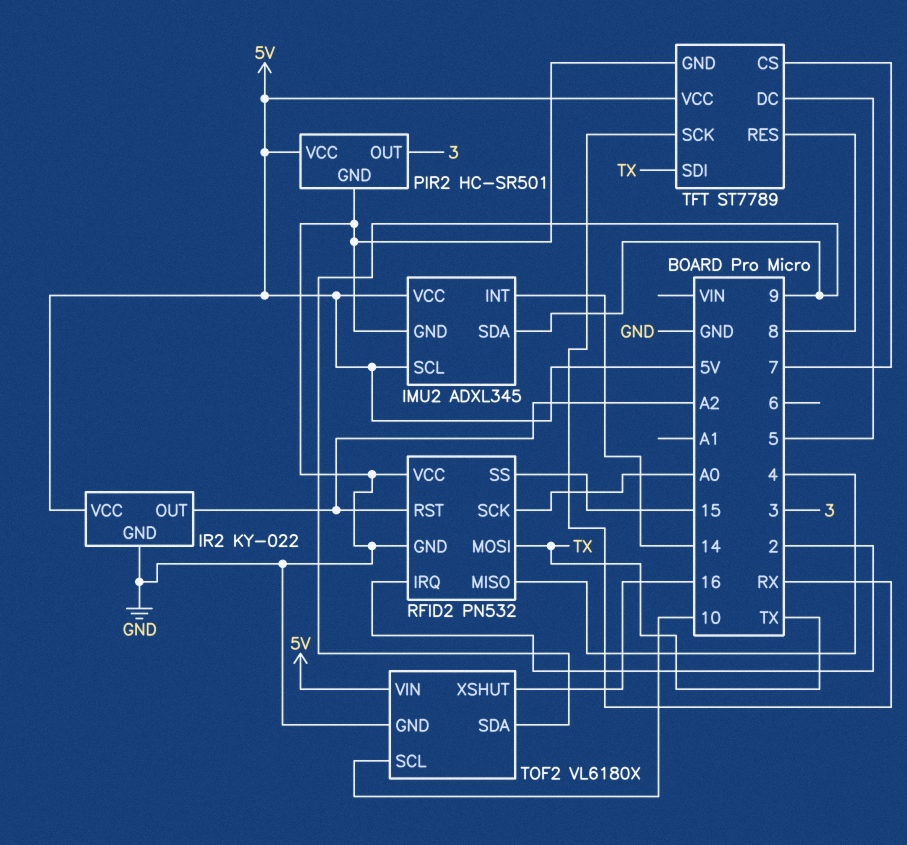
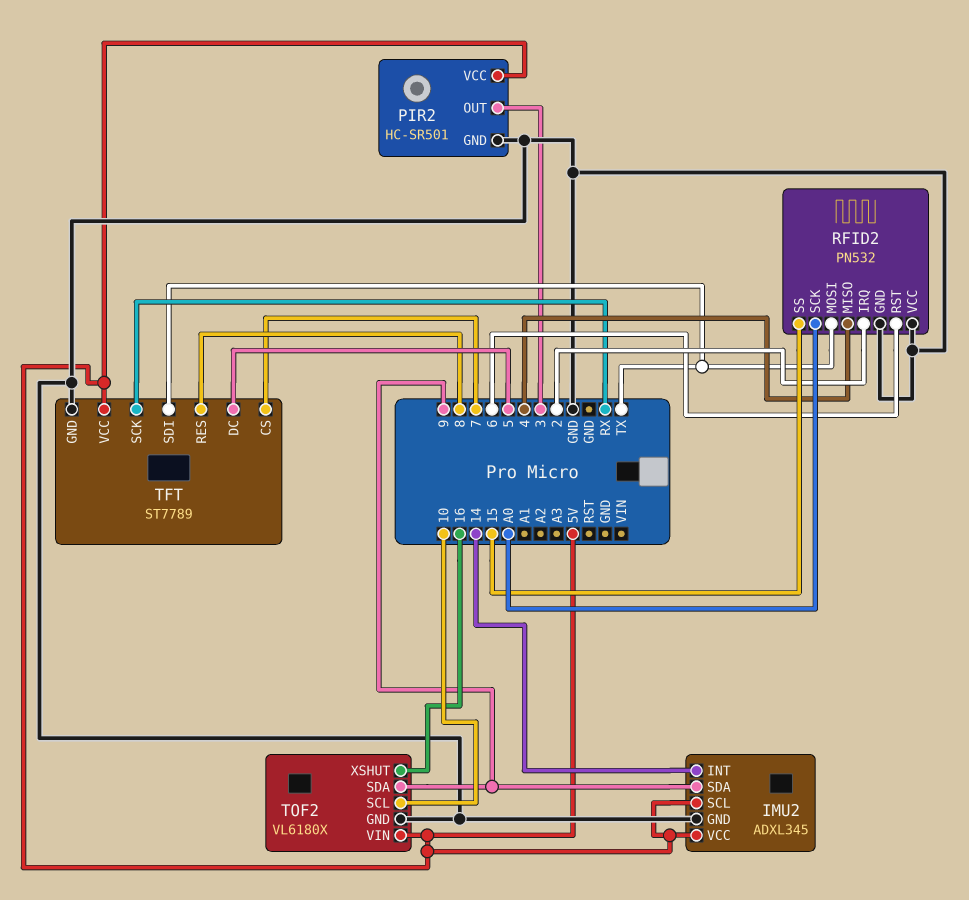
IR2: KY-022 -> none
IR2 pin GND: GND -> none
IR2 pin OUT: A2 -> none
IR2 pin VCC: 5V -> none
RFID2 pin RST: A2 -> 6

